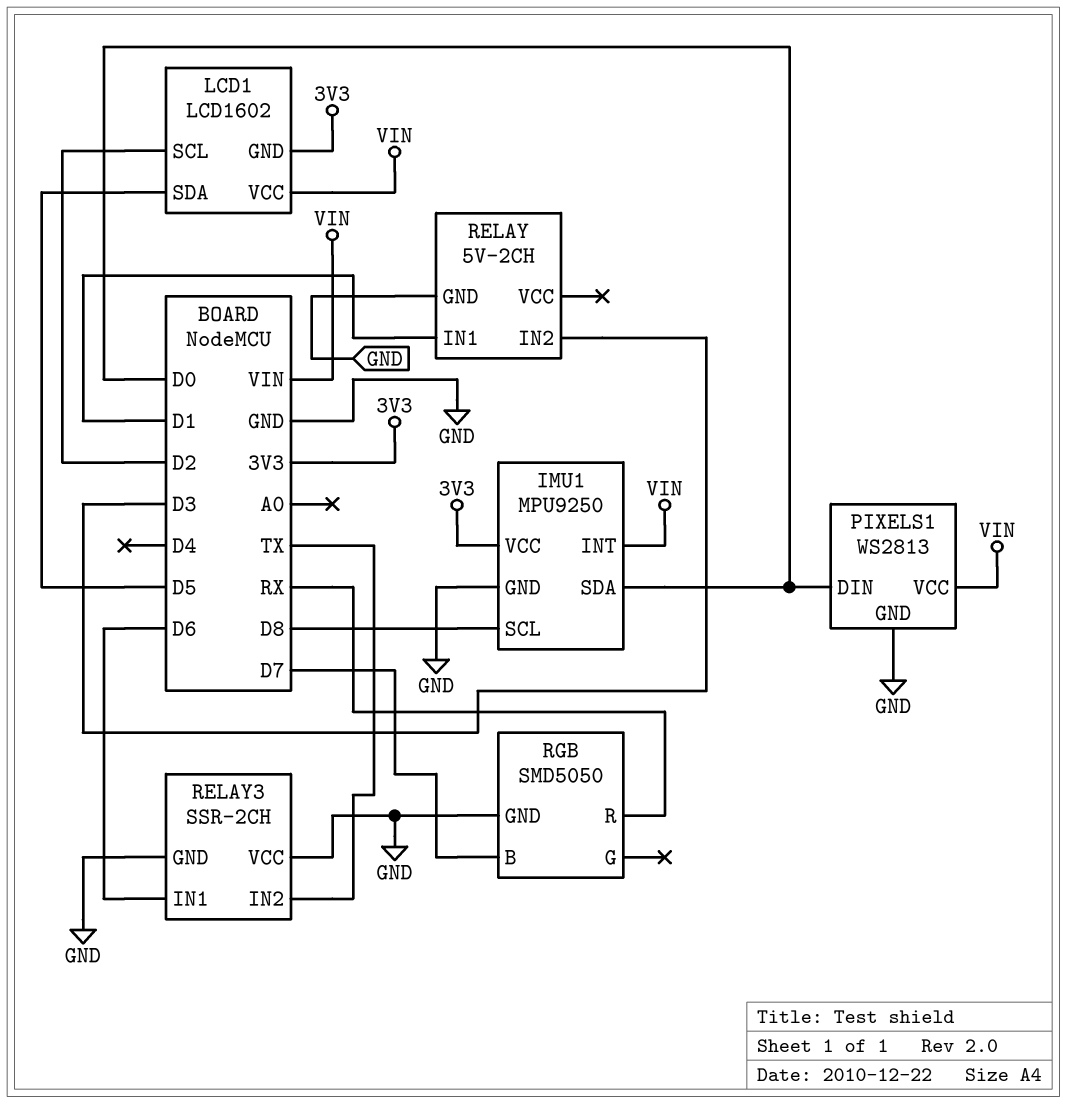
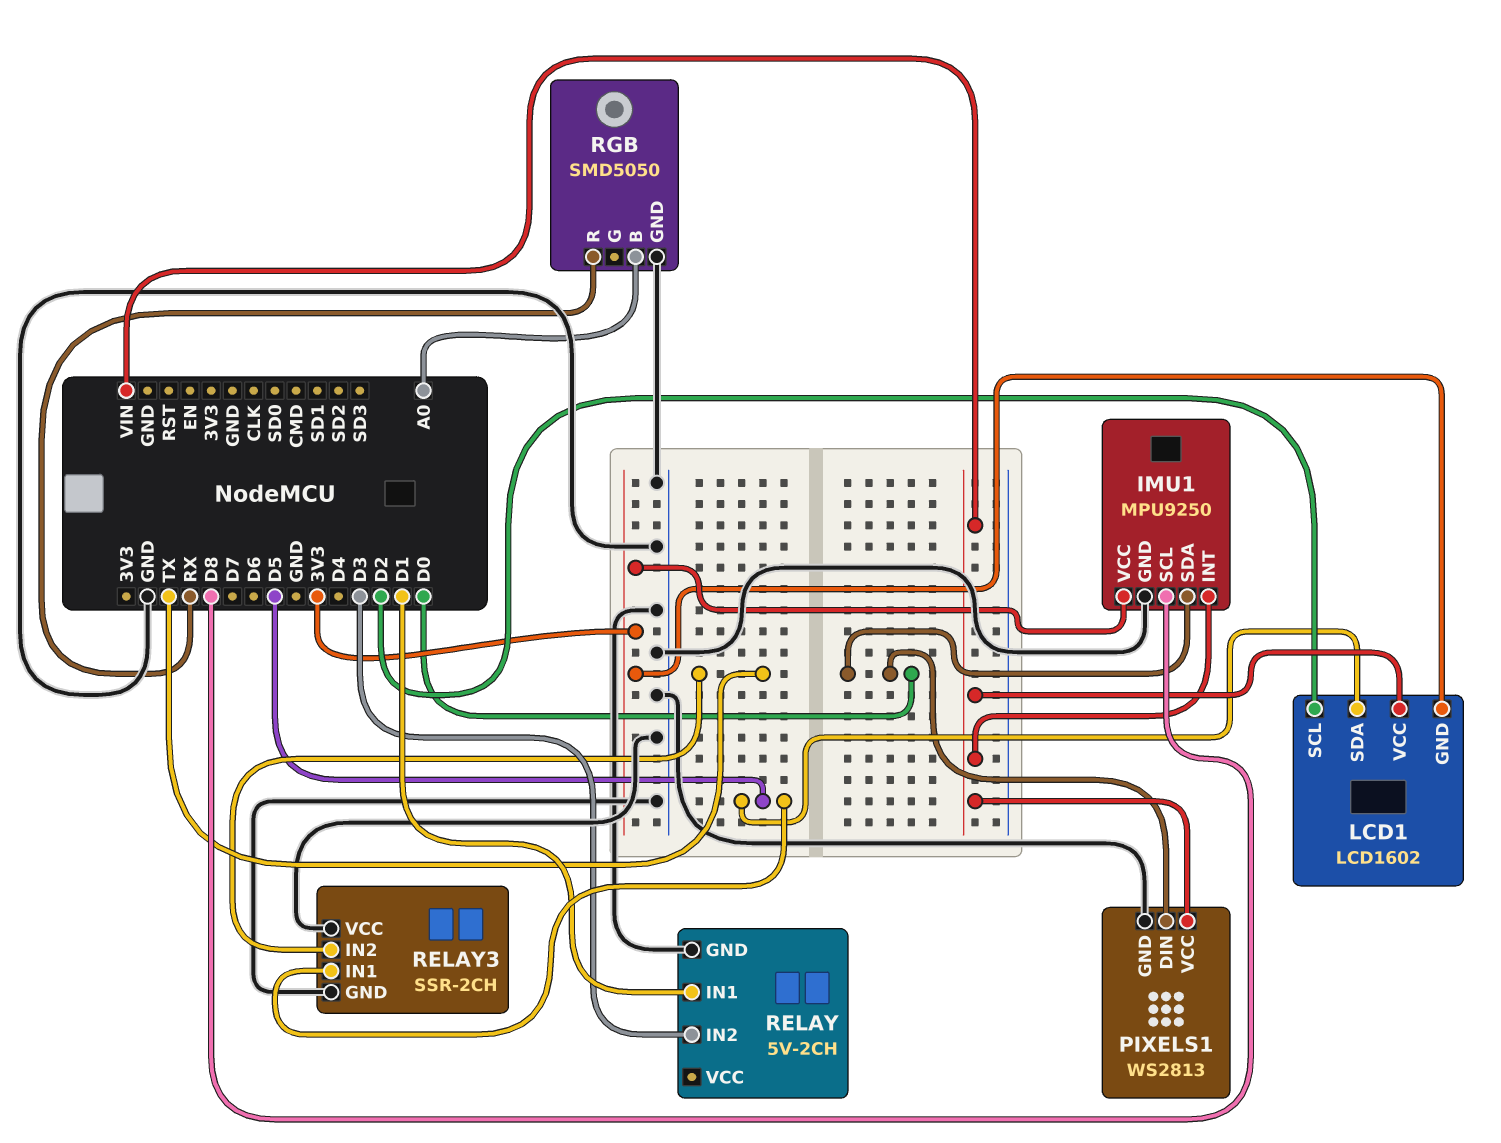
RELAY3 pin IN1: D6 -> D5
RGB pin B: D7 -> A0

